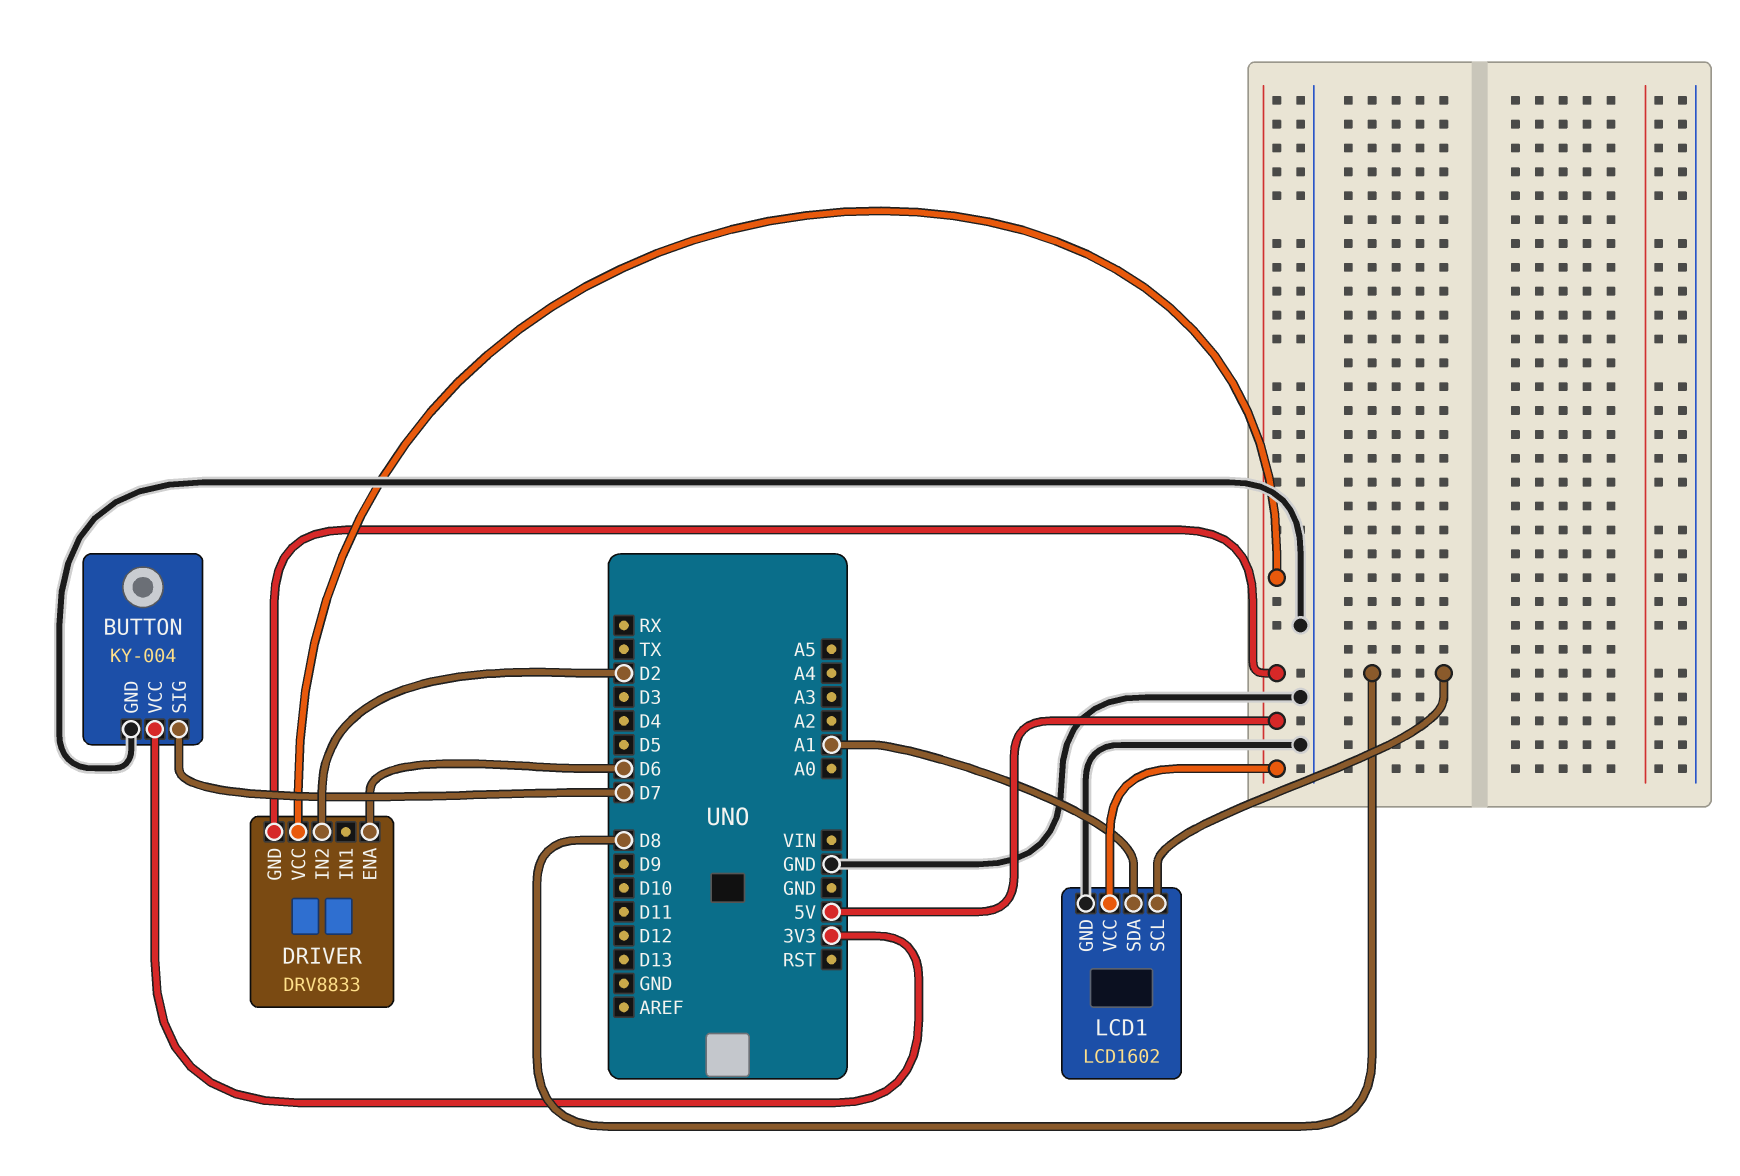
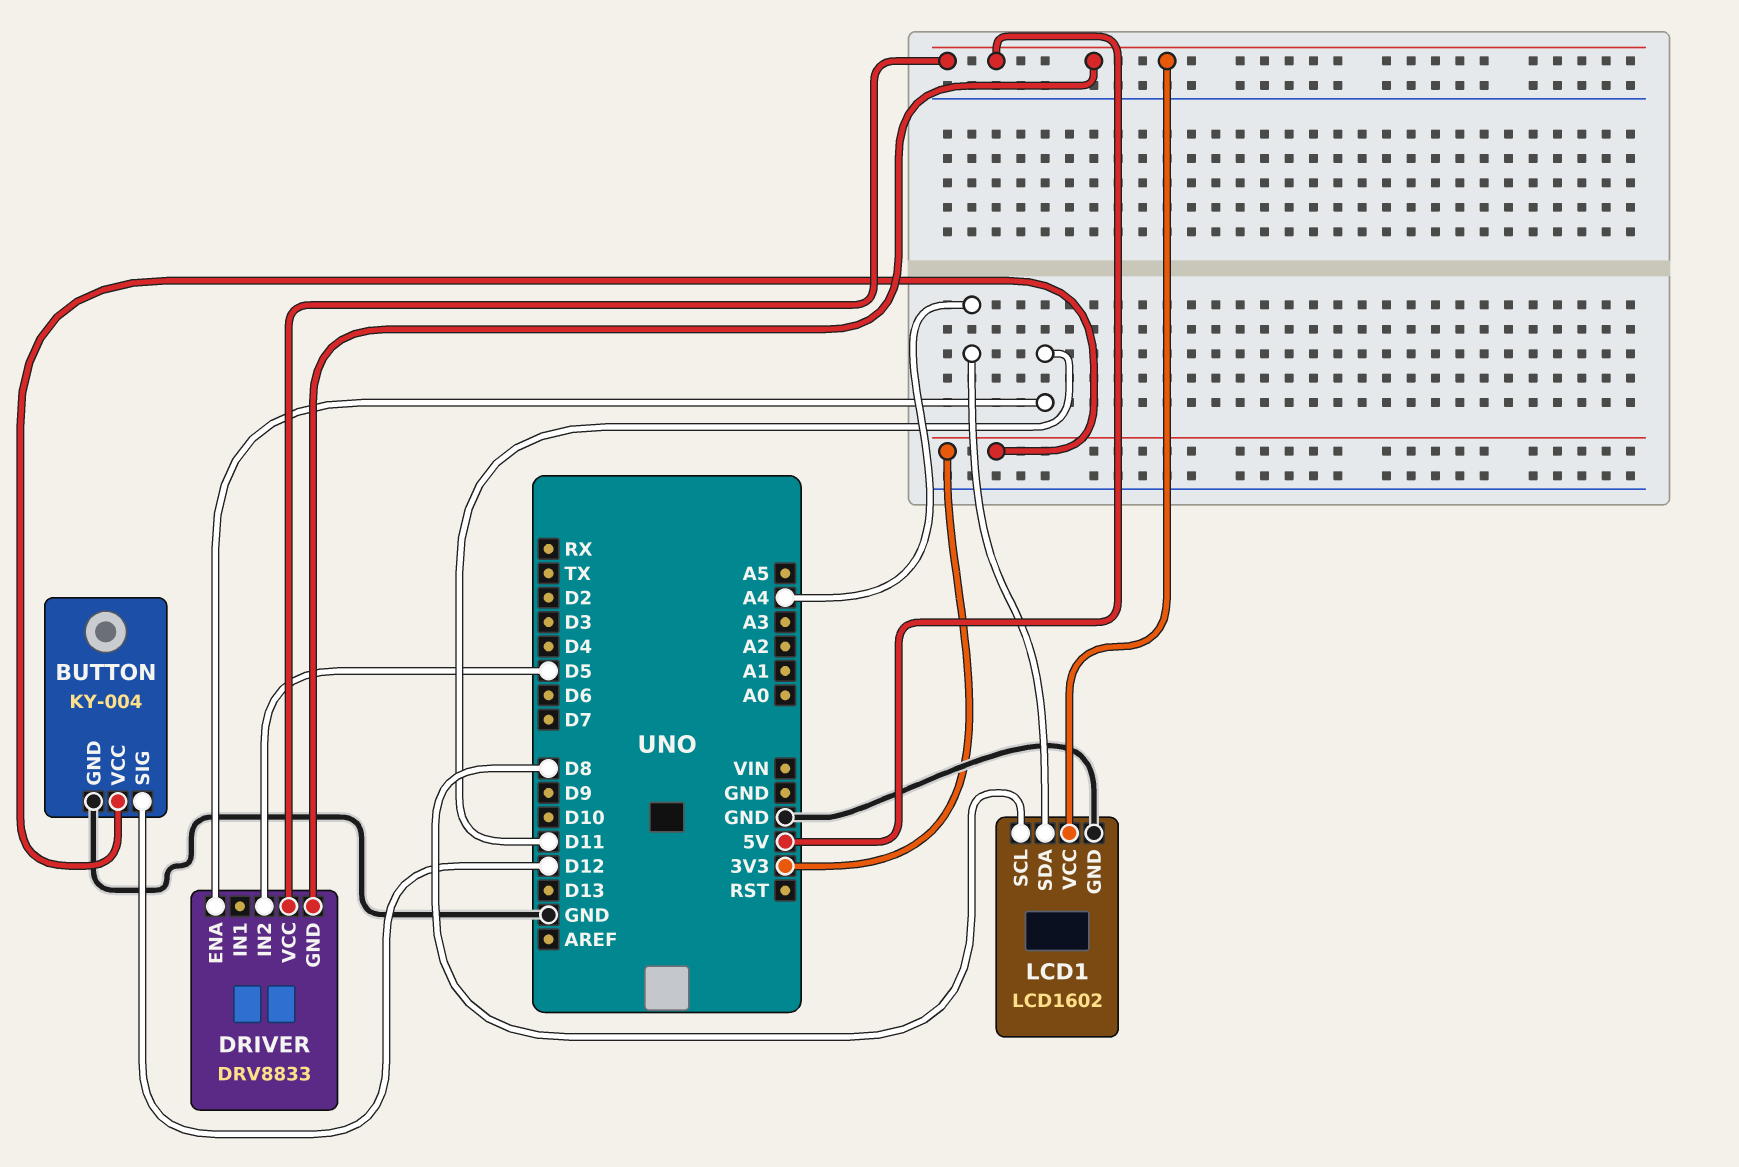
BUTTON pin SIG: D7 -> D12
DRIVER pin ENA: D6 -> D11
DRIVER pin IN2: D2 -> D5
LCD1 pin SDA: A1 -> A4

